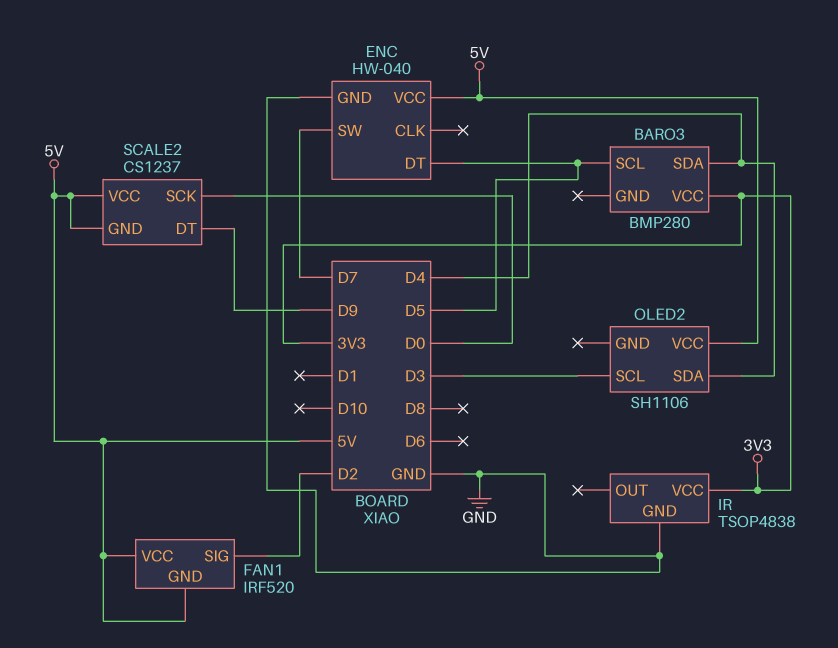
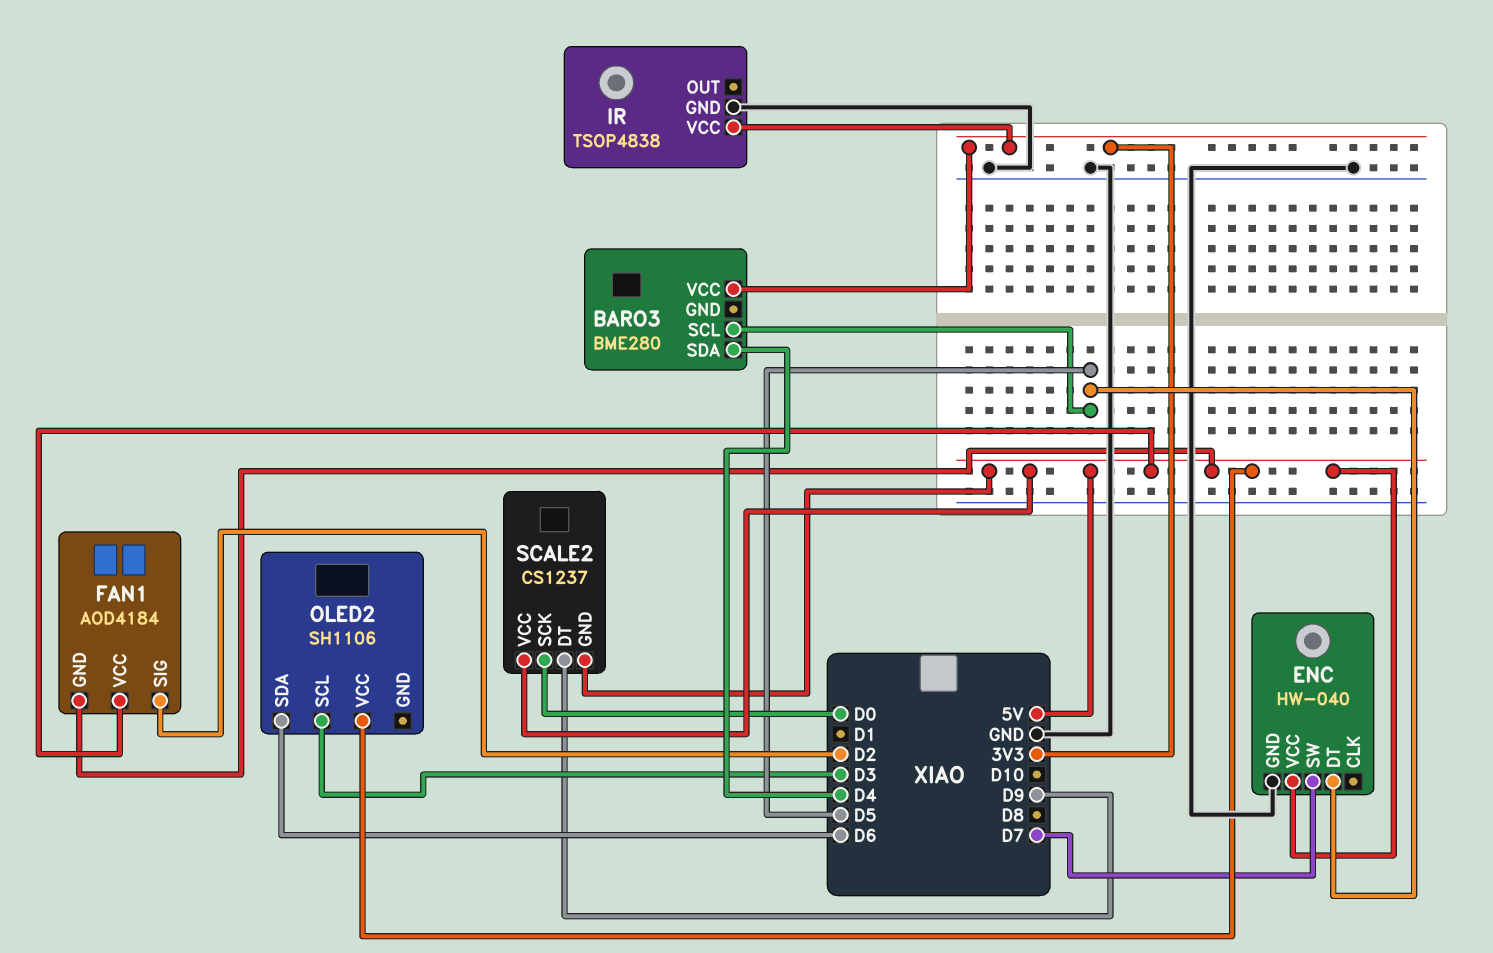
BARO3: BMP280 -> BME280
FAN1: IRF520 -> AOD4184
OLED2 pin SDA: D4 -> D6

